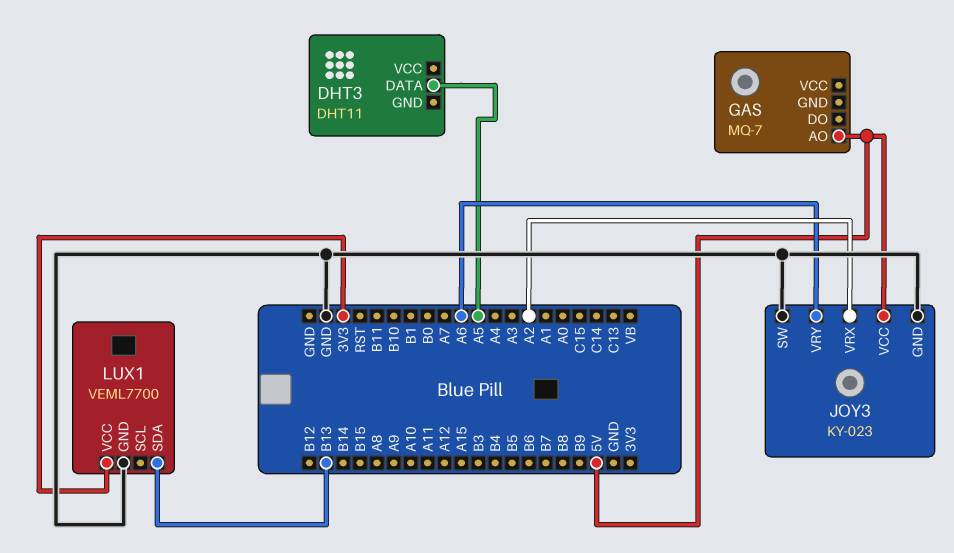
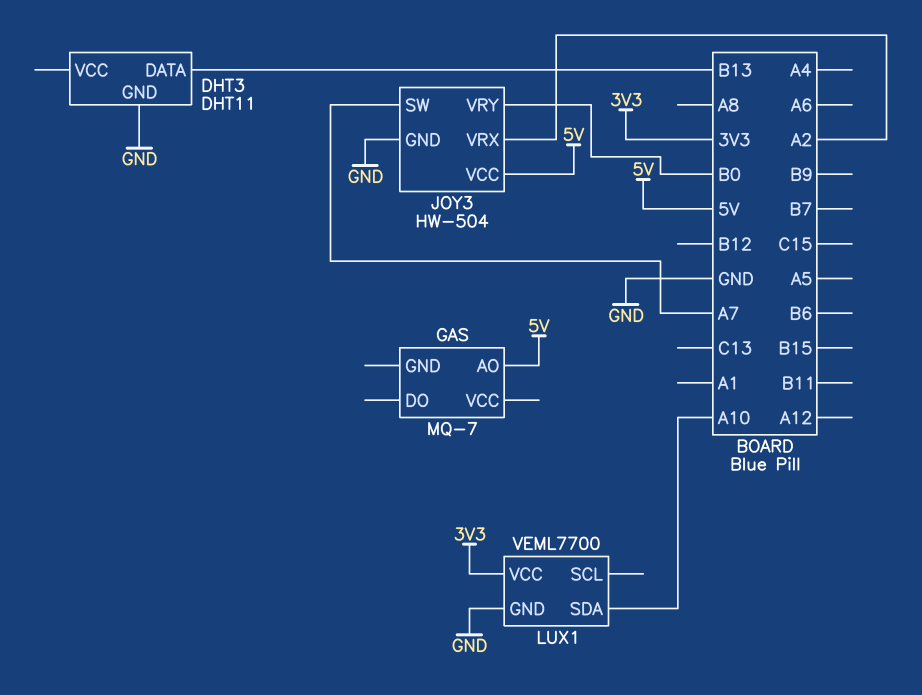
DHT3 pin DATA: A5 -> B13
DHT3 pin GND: none -> GND
JOY3: KY-023 -> HW-504
JOY3 pin SW: GND -> A7
JOY3 pin VRY: A6 -> B0
LUX1 pin SDA: B13 -> A10

